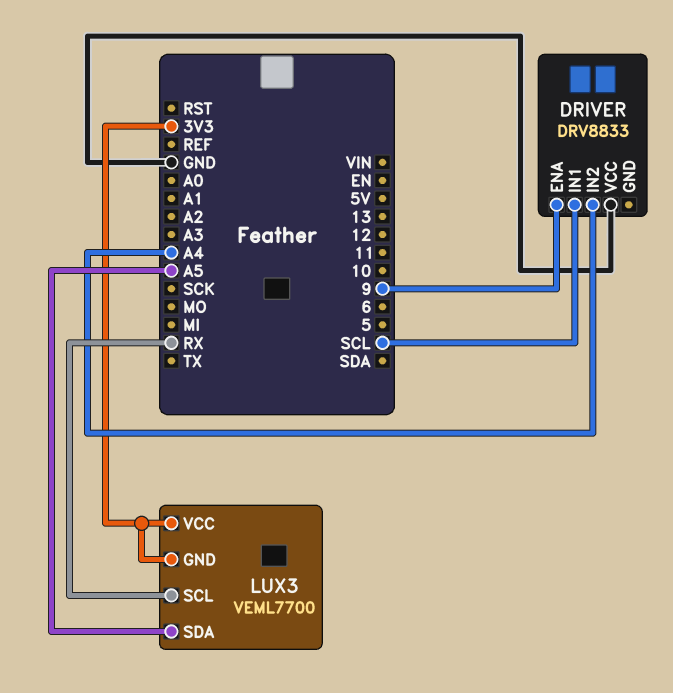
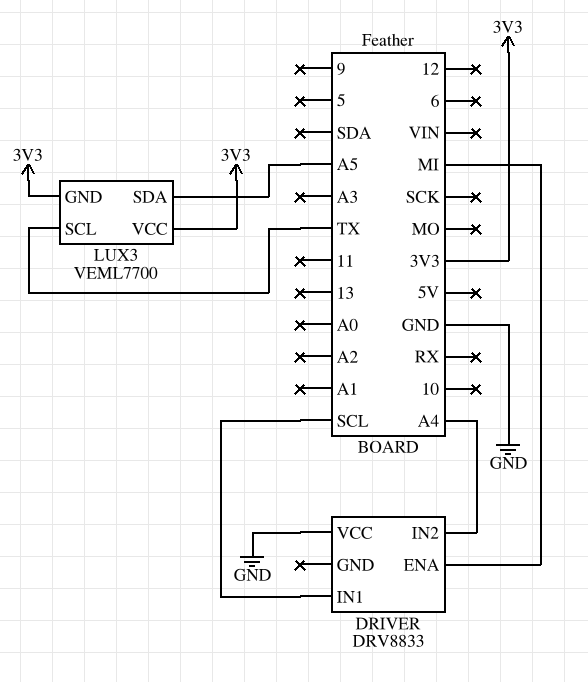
DRIVER pin ENA: 9 -> MI
LUX3 pin SCL: RX -> TX

